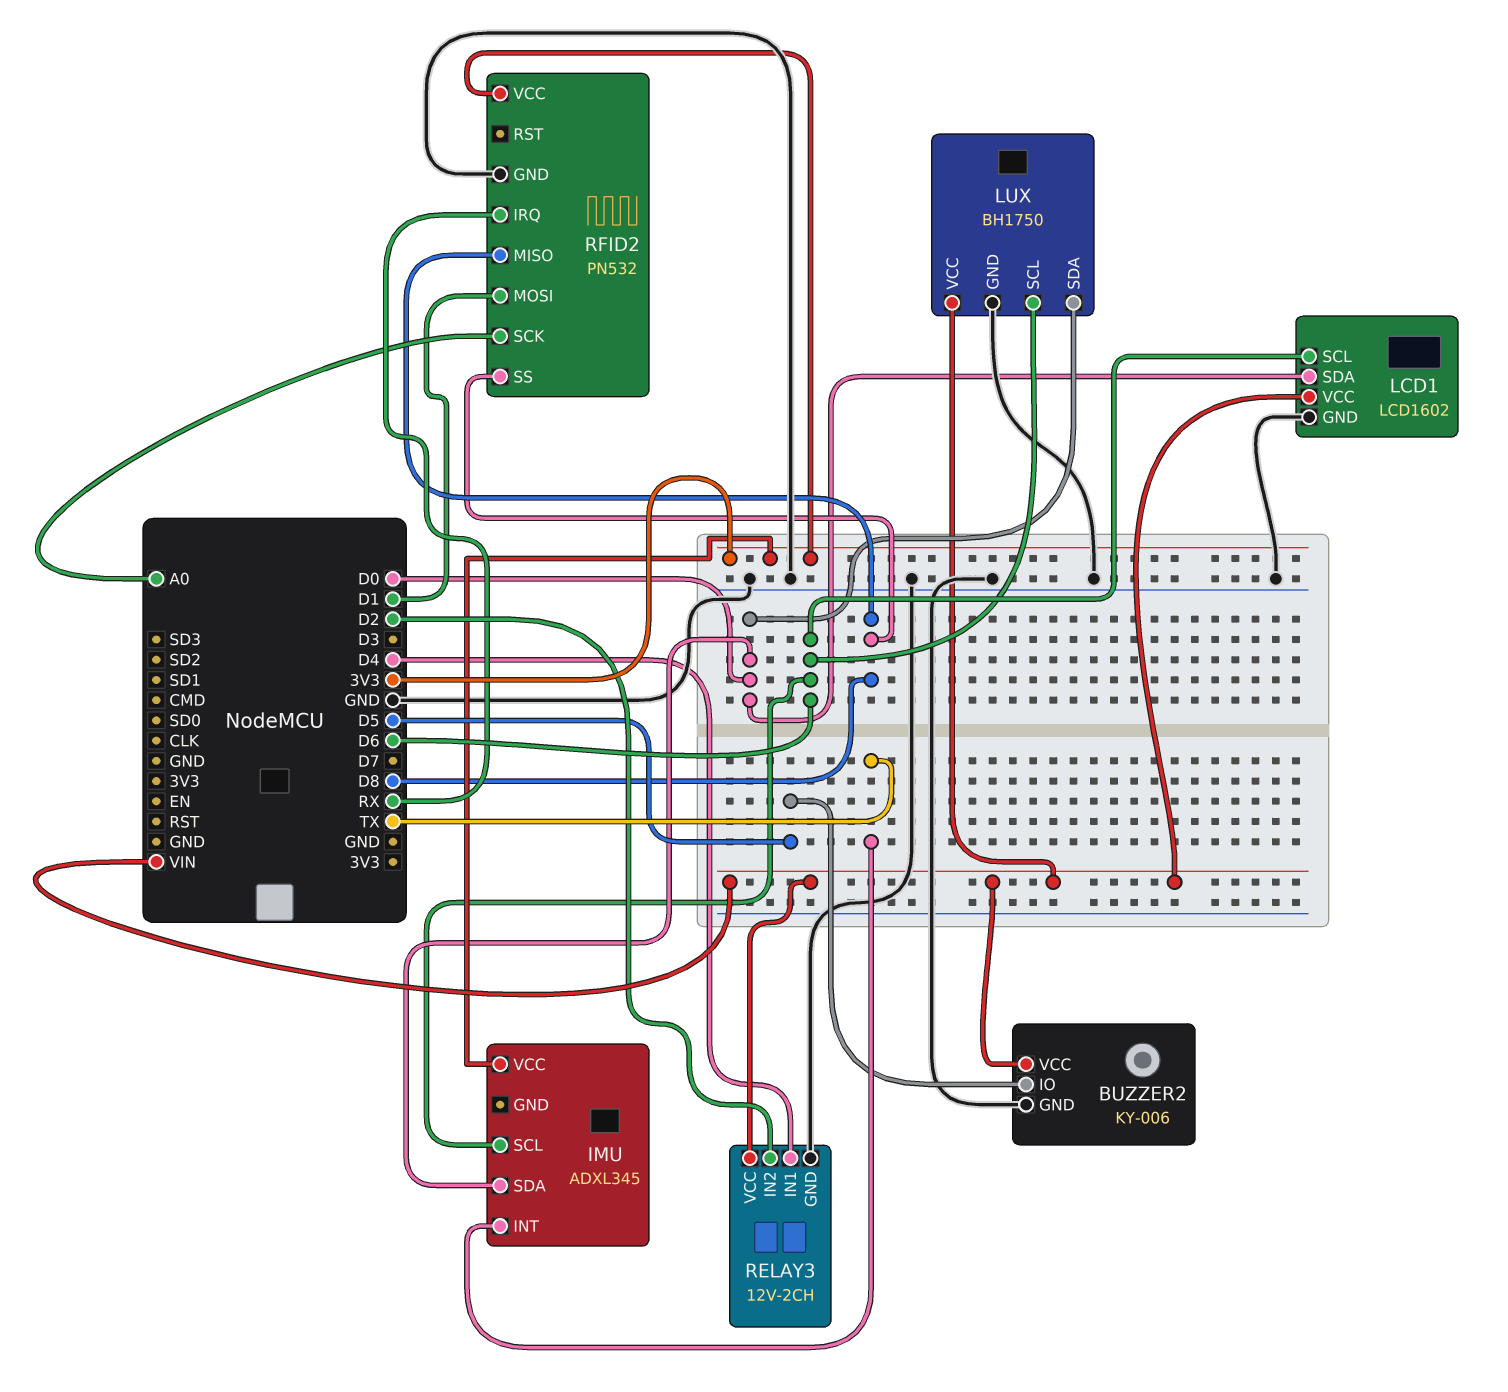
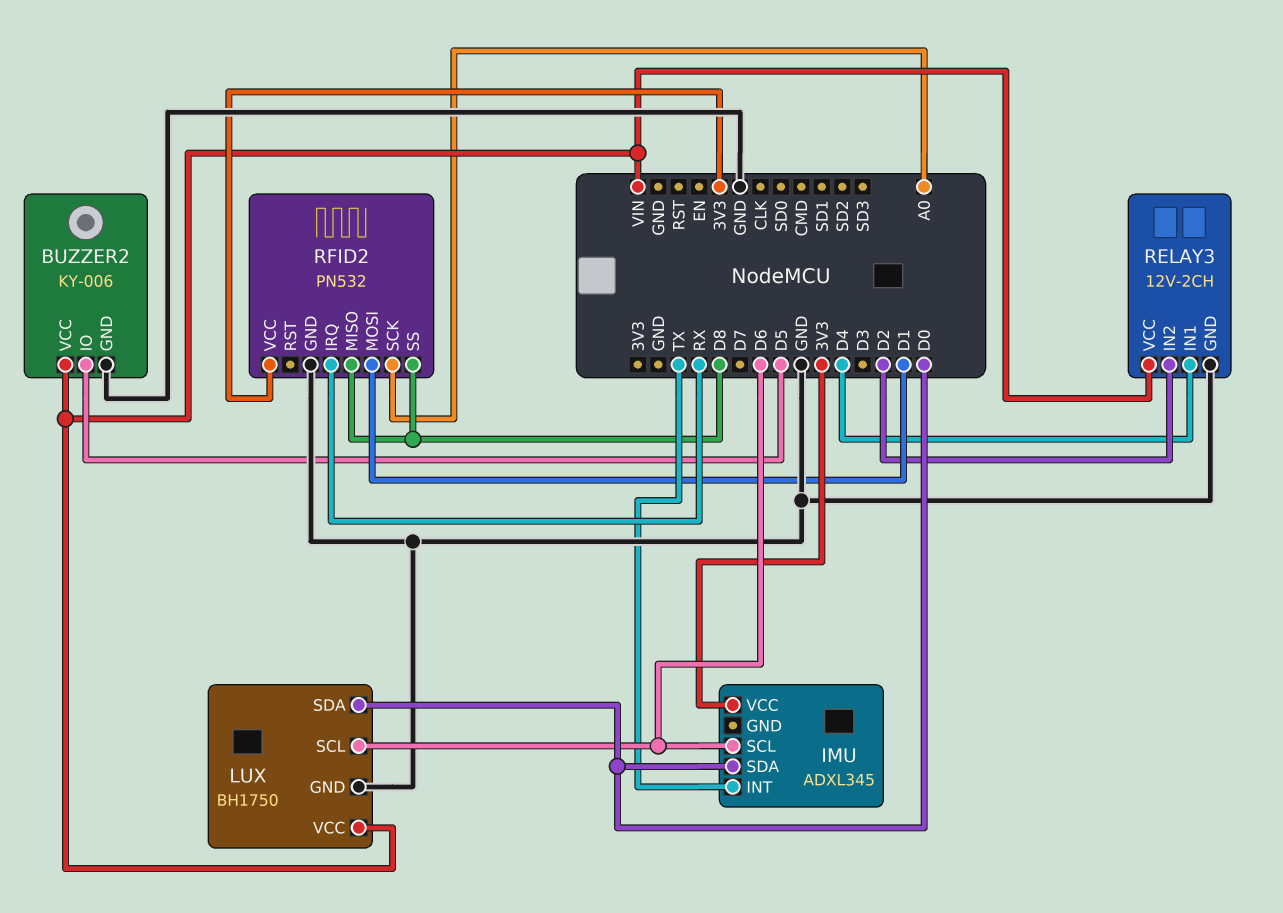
LCD1: LCD1602 -> none
LCD1 pin GND: GND -> none
LCD1 pin SCL: D6 -> none
LCD1 pin SDA: D0 -> none
LCD1 pin VCC: VIN -> none

